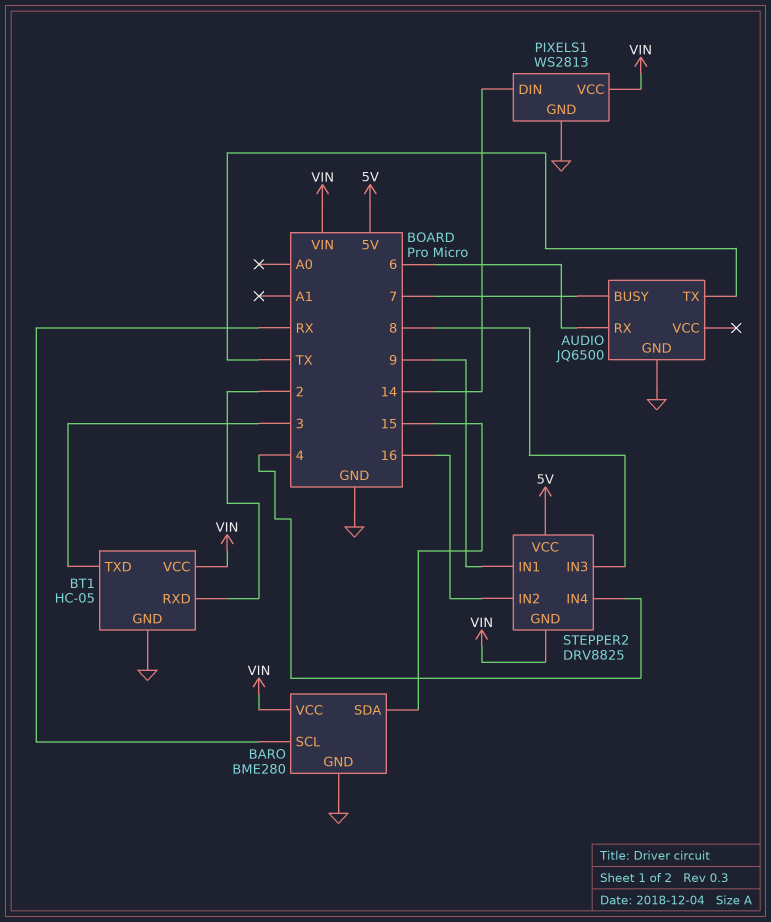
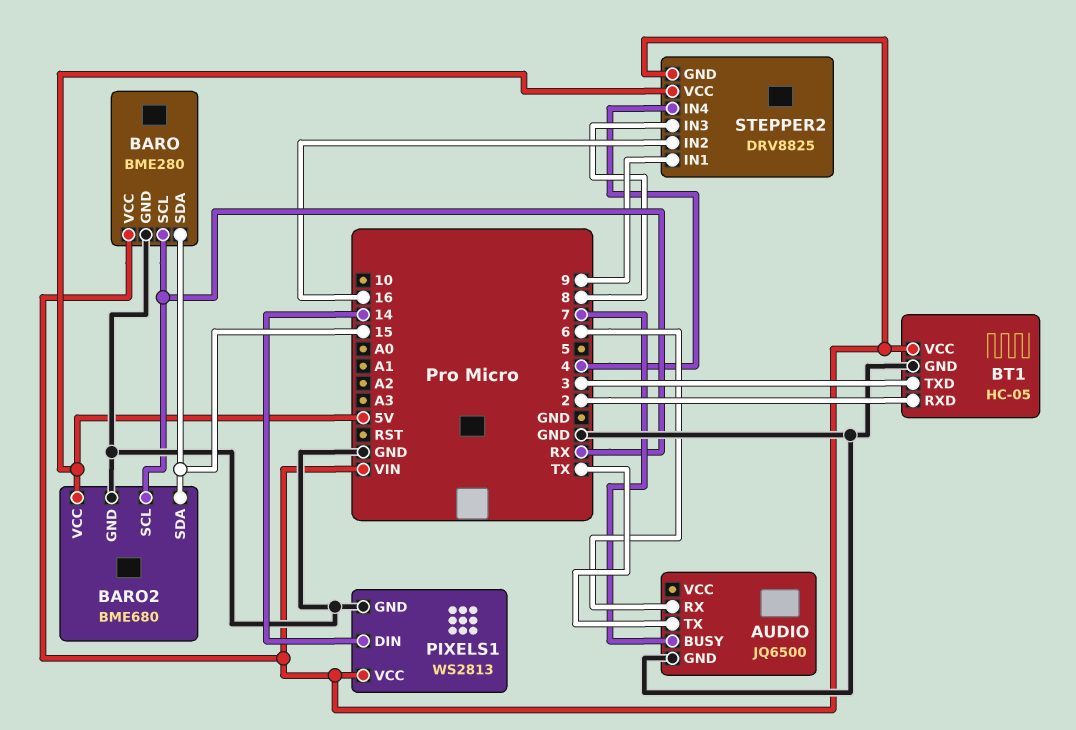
BARO2: none -> BME680
BARO2 pin GND: none -> GND
BARO2 pin SCL: none -> RX
BARO2 pin SDA: none -> 15
BARO2 pin VCC: none -> 5V

